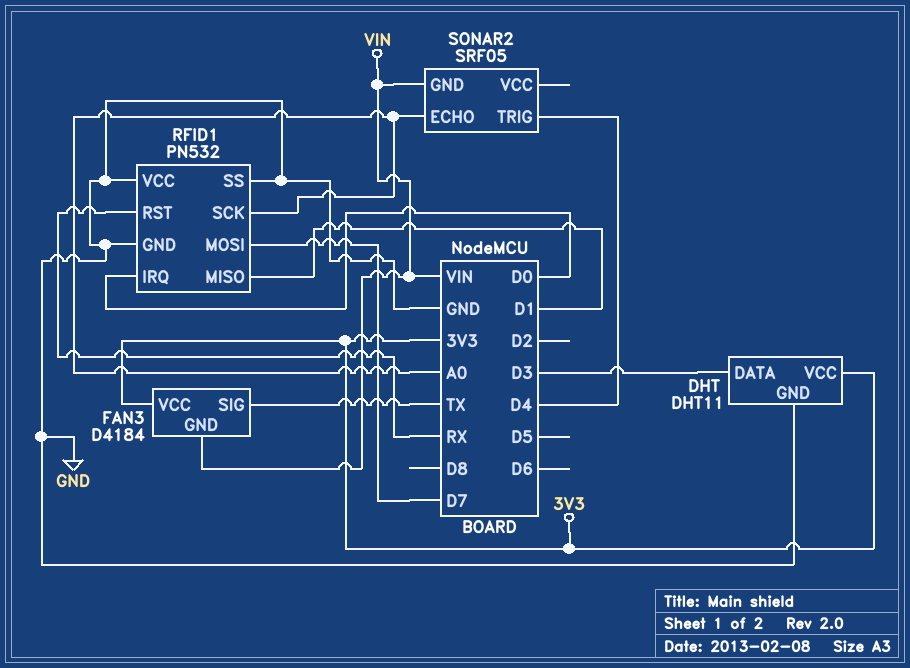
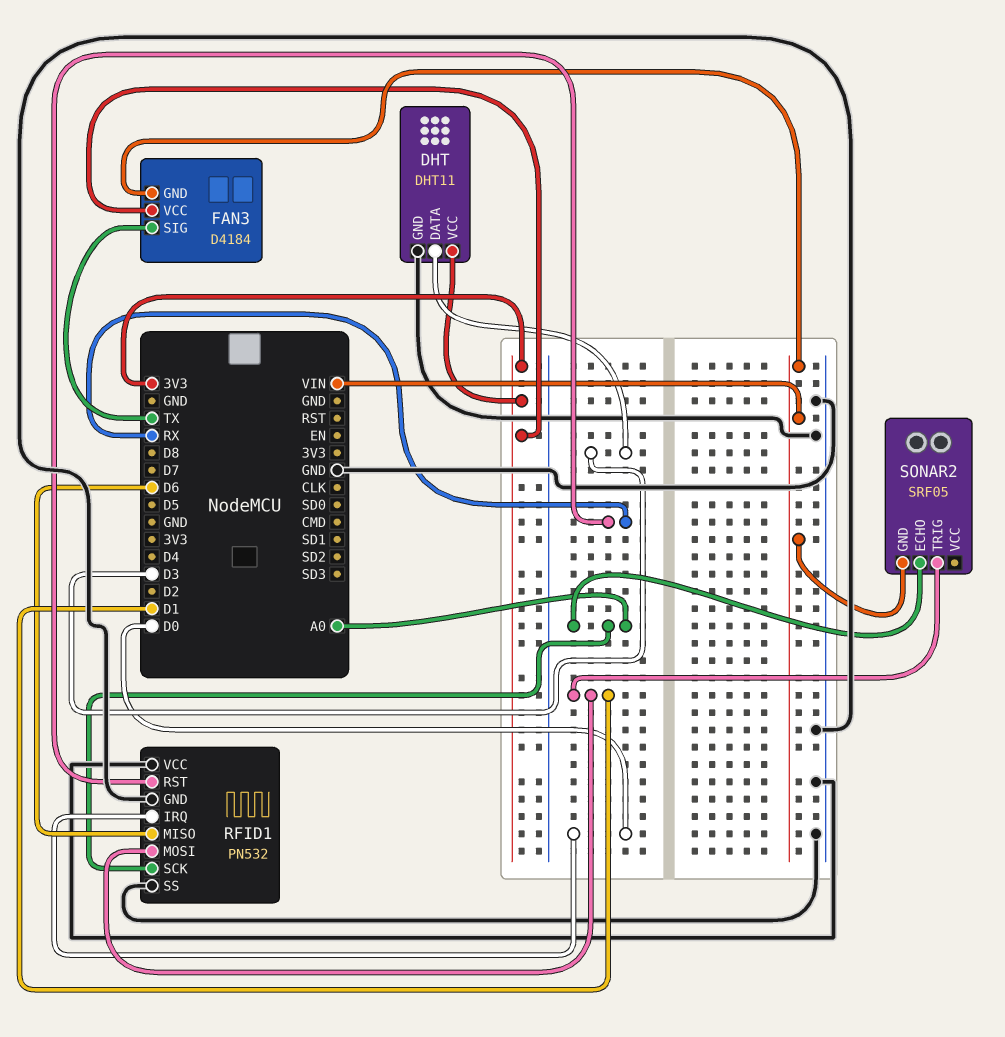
RFID1 pin MISO: D1 -> D6
RFID1 pin MOSI: D7 -> D1
SONAR2 pin TRIG: D4 -> D1

